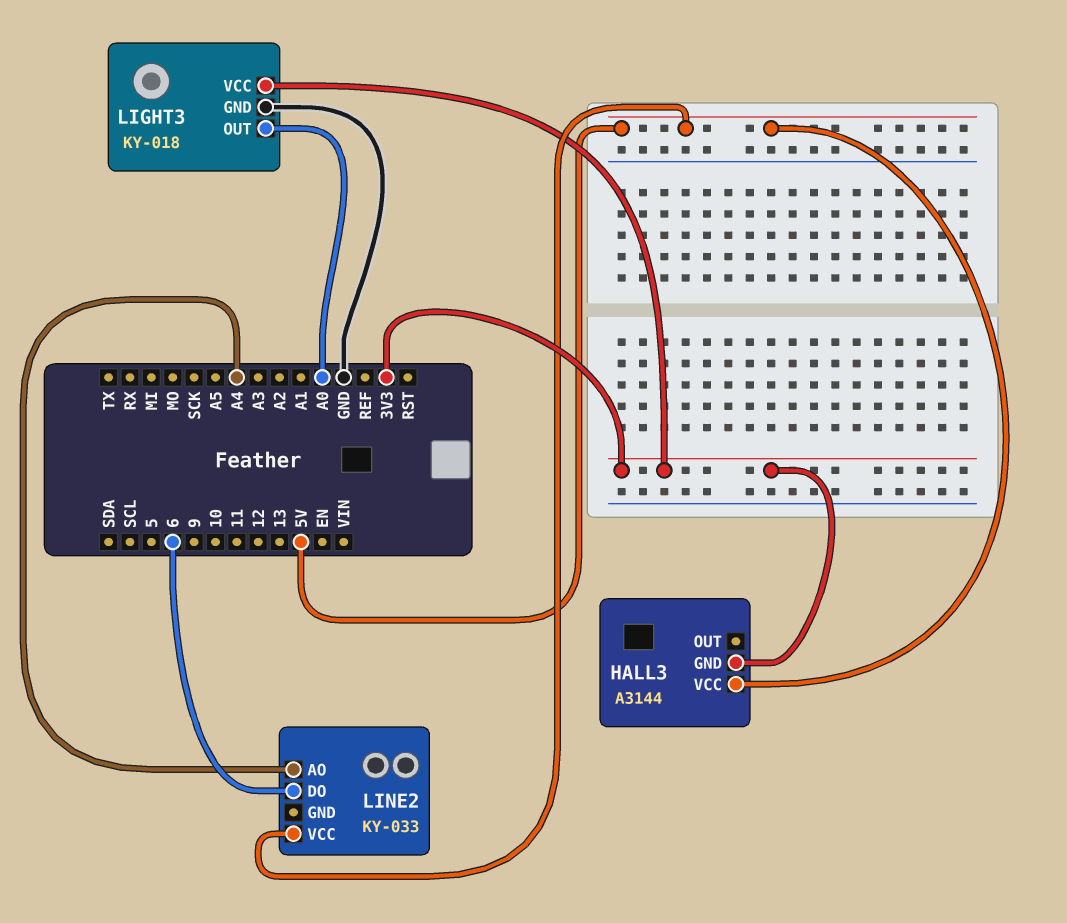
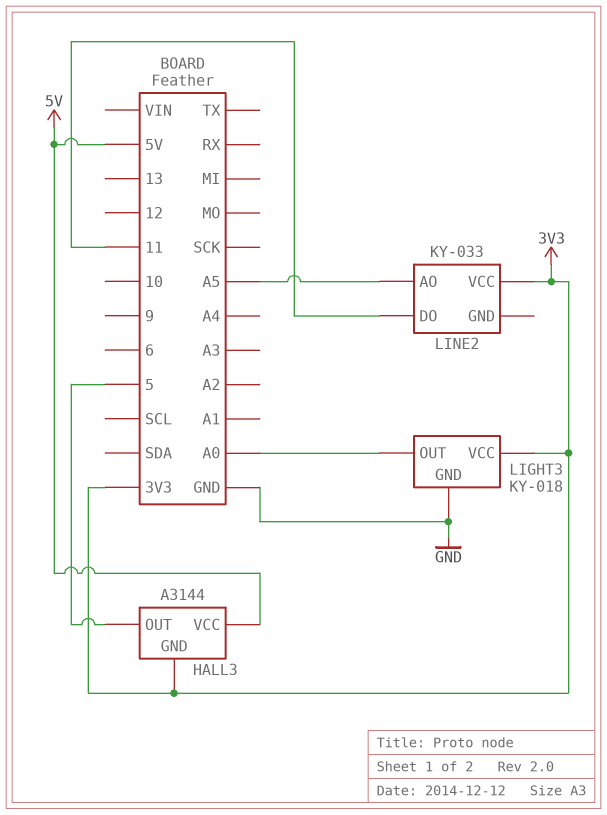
HALL3 pin OUT: none -> 5
LINE2 pin AO: A4 -> A5
LINE2 pin DO: 6 -> 11
LINE2 pin VCC: 5V -> 3V3

